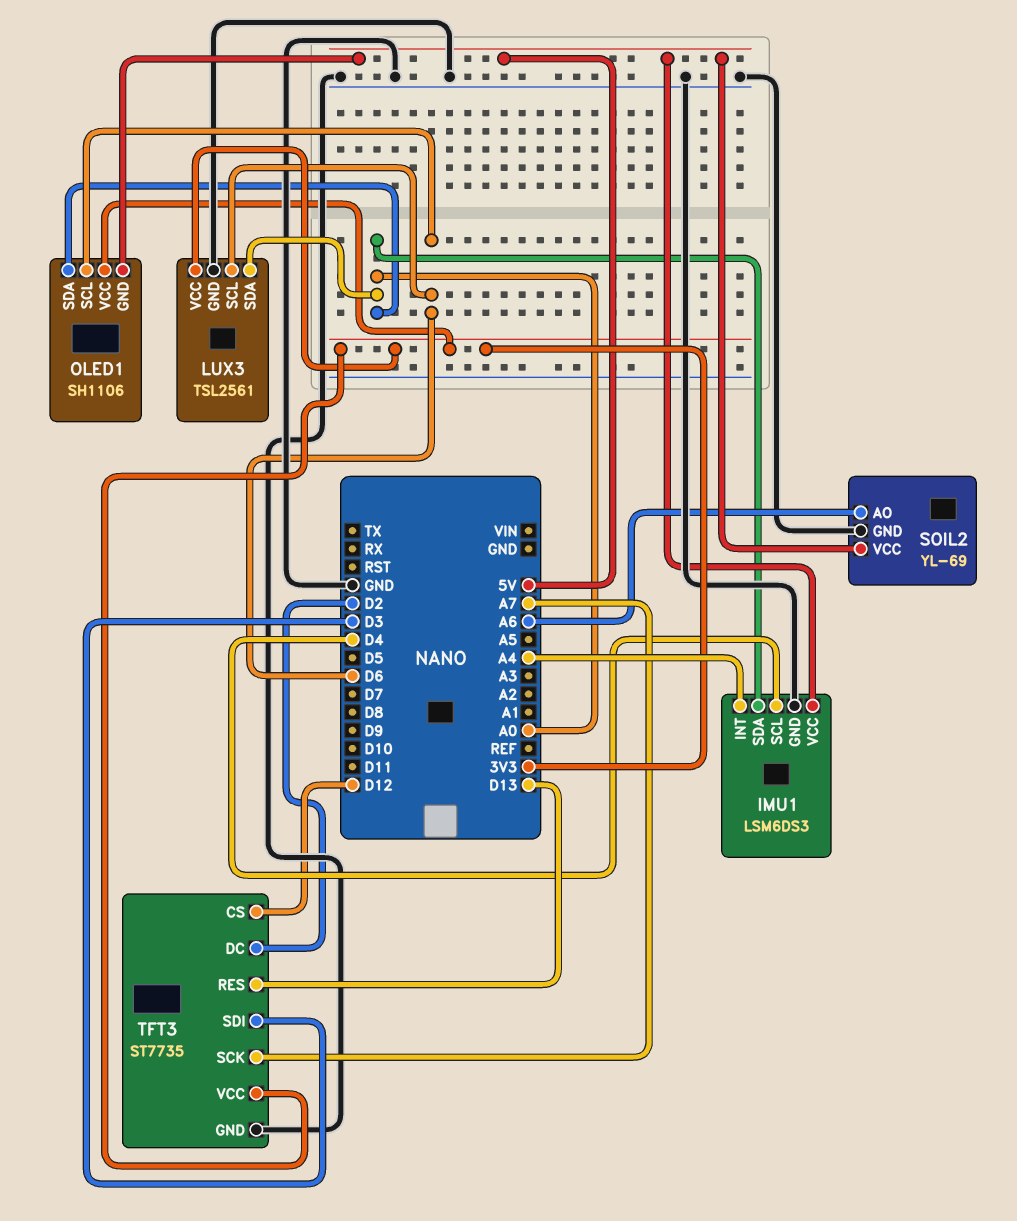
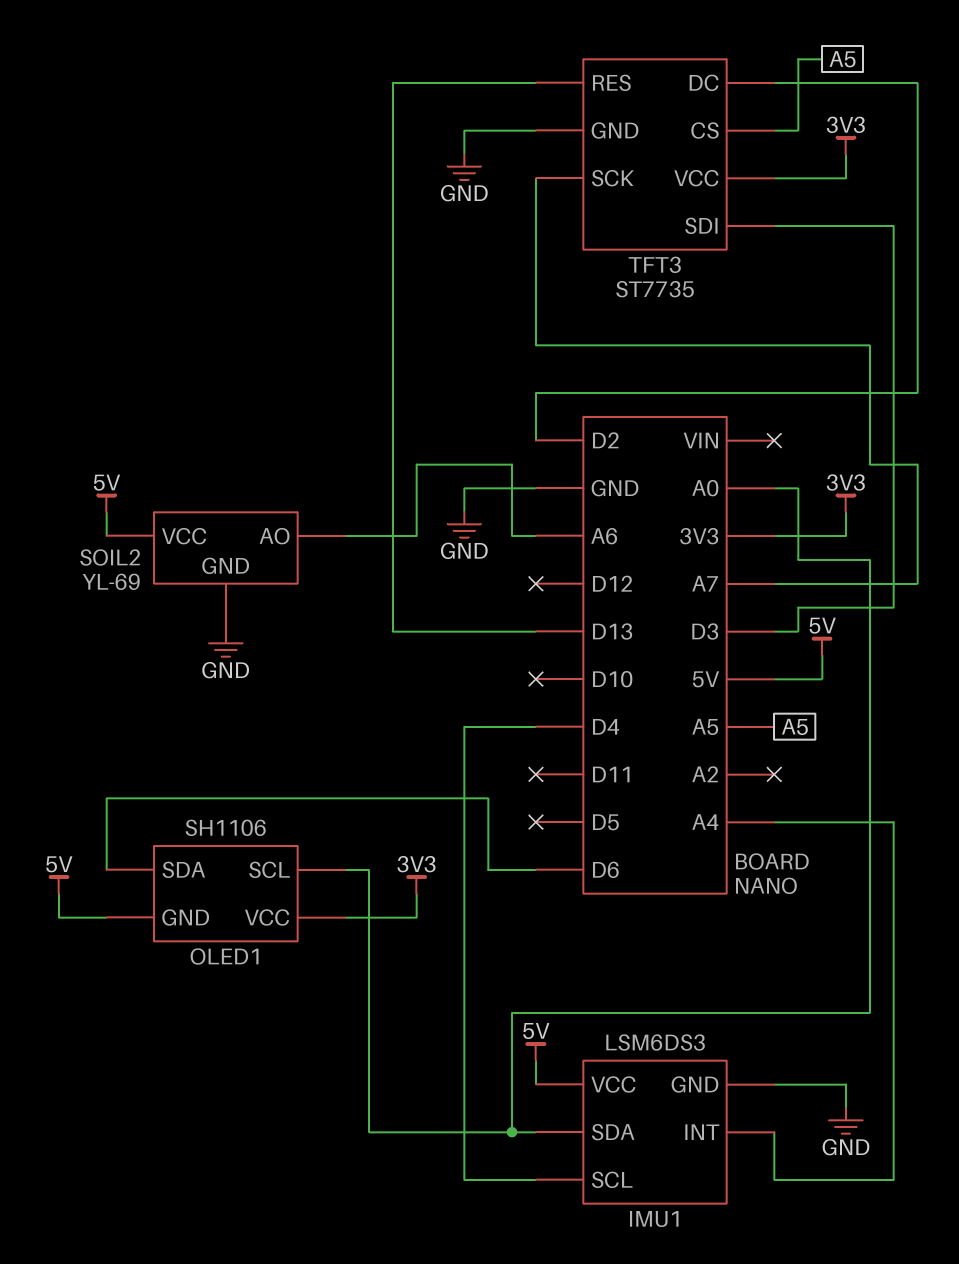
LUX3: TSL2561 -> none
LUX3 pin GND: GND -> none
LUX3 pin SCL: D6 -> none
LUX3 pin SDA: A0 -> none
LUX3 pin VCC: 3V3 -> none
OLED1 pin SCL: D6 -> A0
OLED1 pin SDA: A0 -> D6
TFT3 pin CS: D12 -> A5

